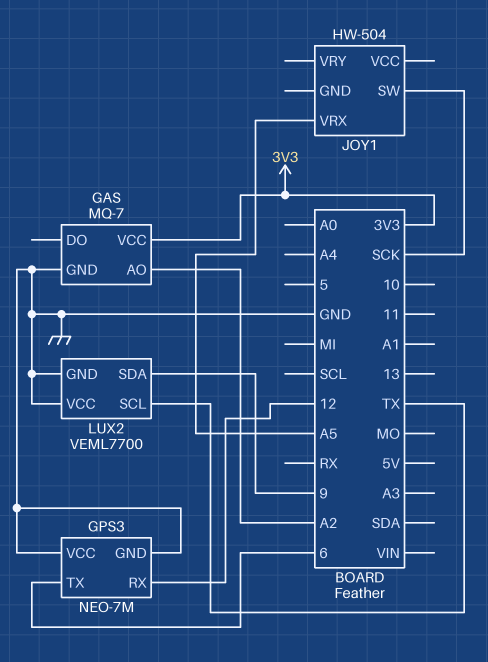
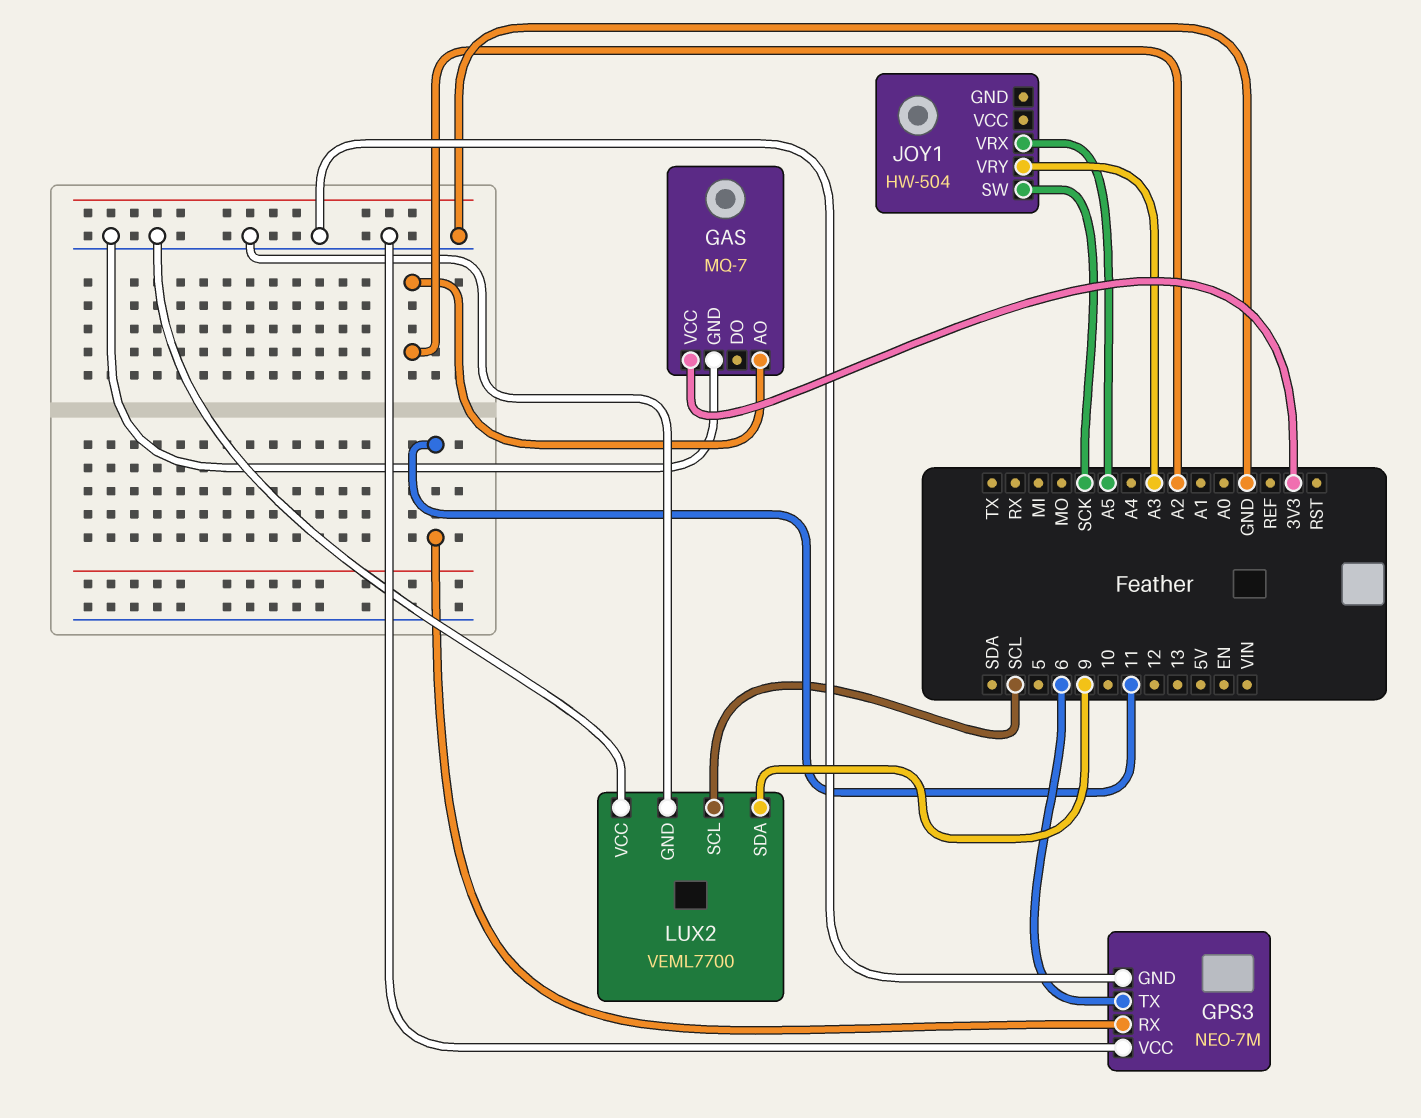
GPS3 pin RX: 12 -> 11
JOY1 pin VRY: none -> A3
LUX2 pin SCL: TX -> SCL

